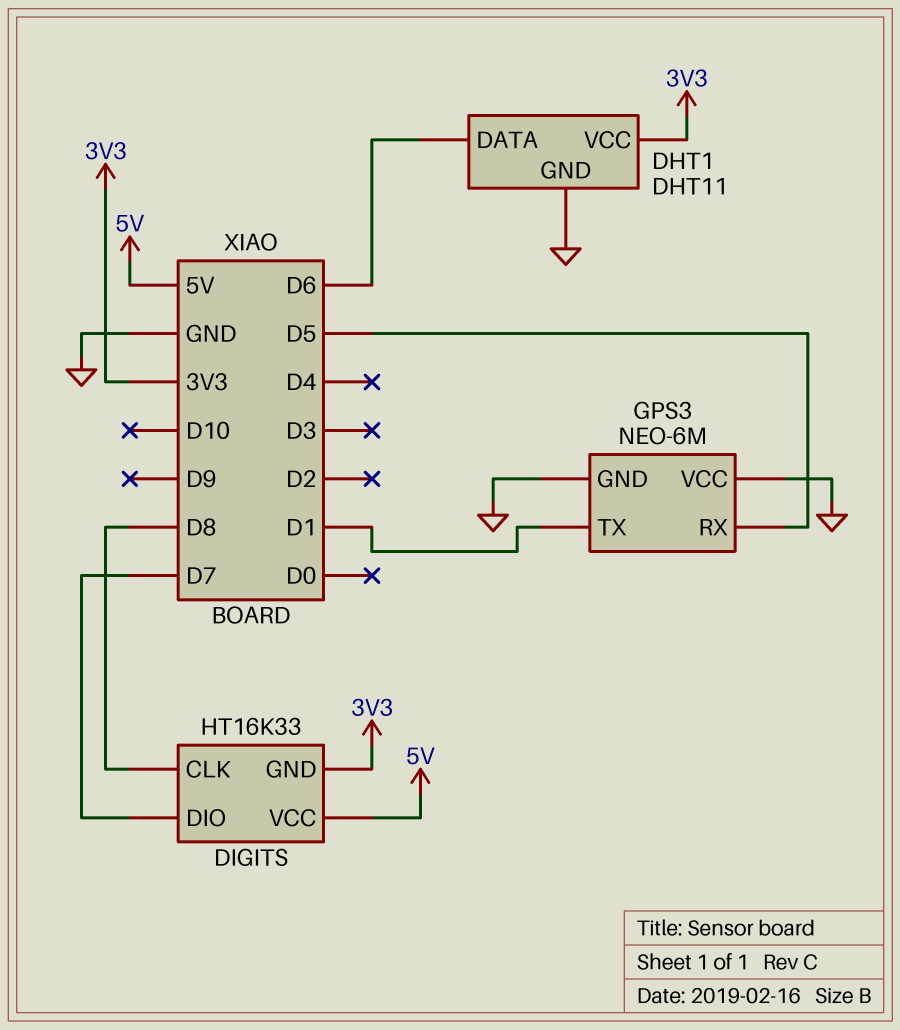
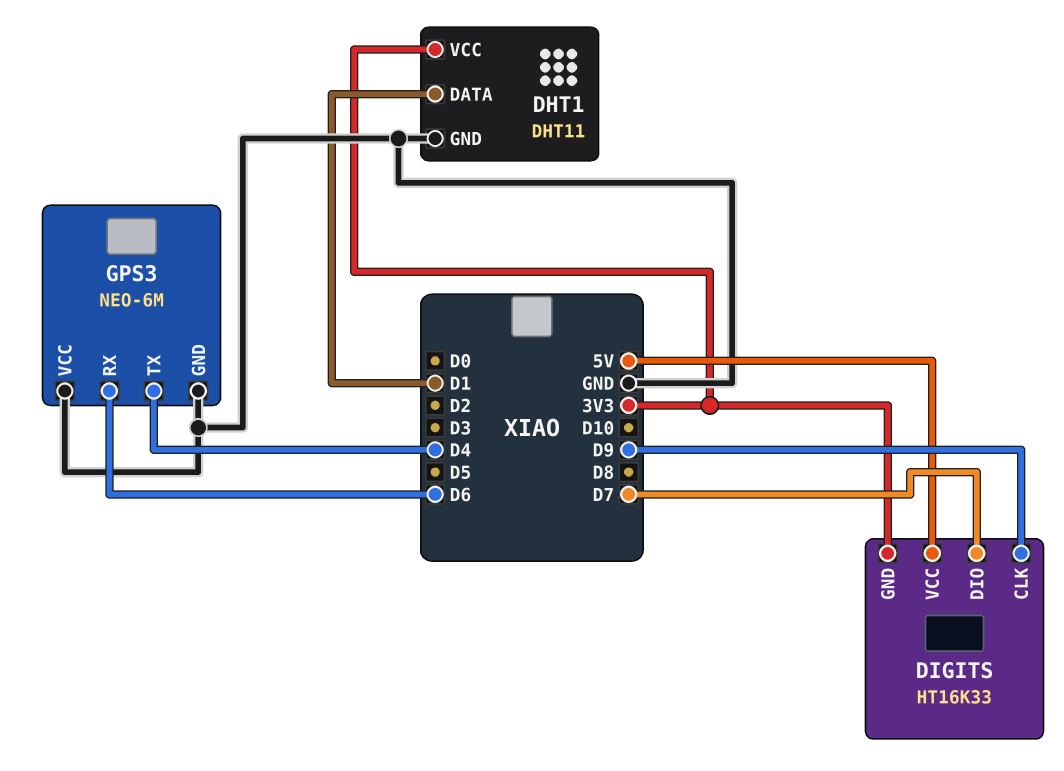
DHT1 pin DATA: D6 -> D1
DIGITS pin CLK: D8 -> D9
GPS3 pin RX: D5 -> D6
GPS3 pin TX: D1 -> D4

